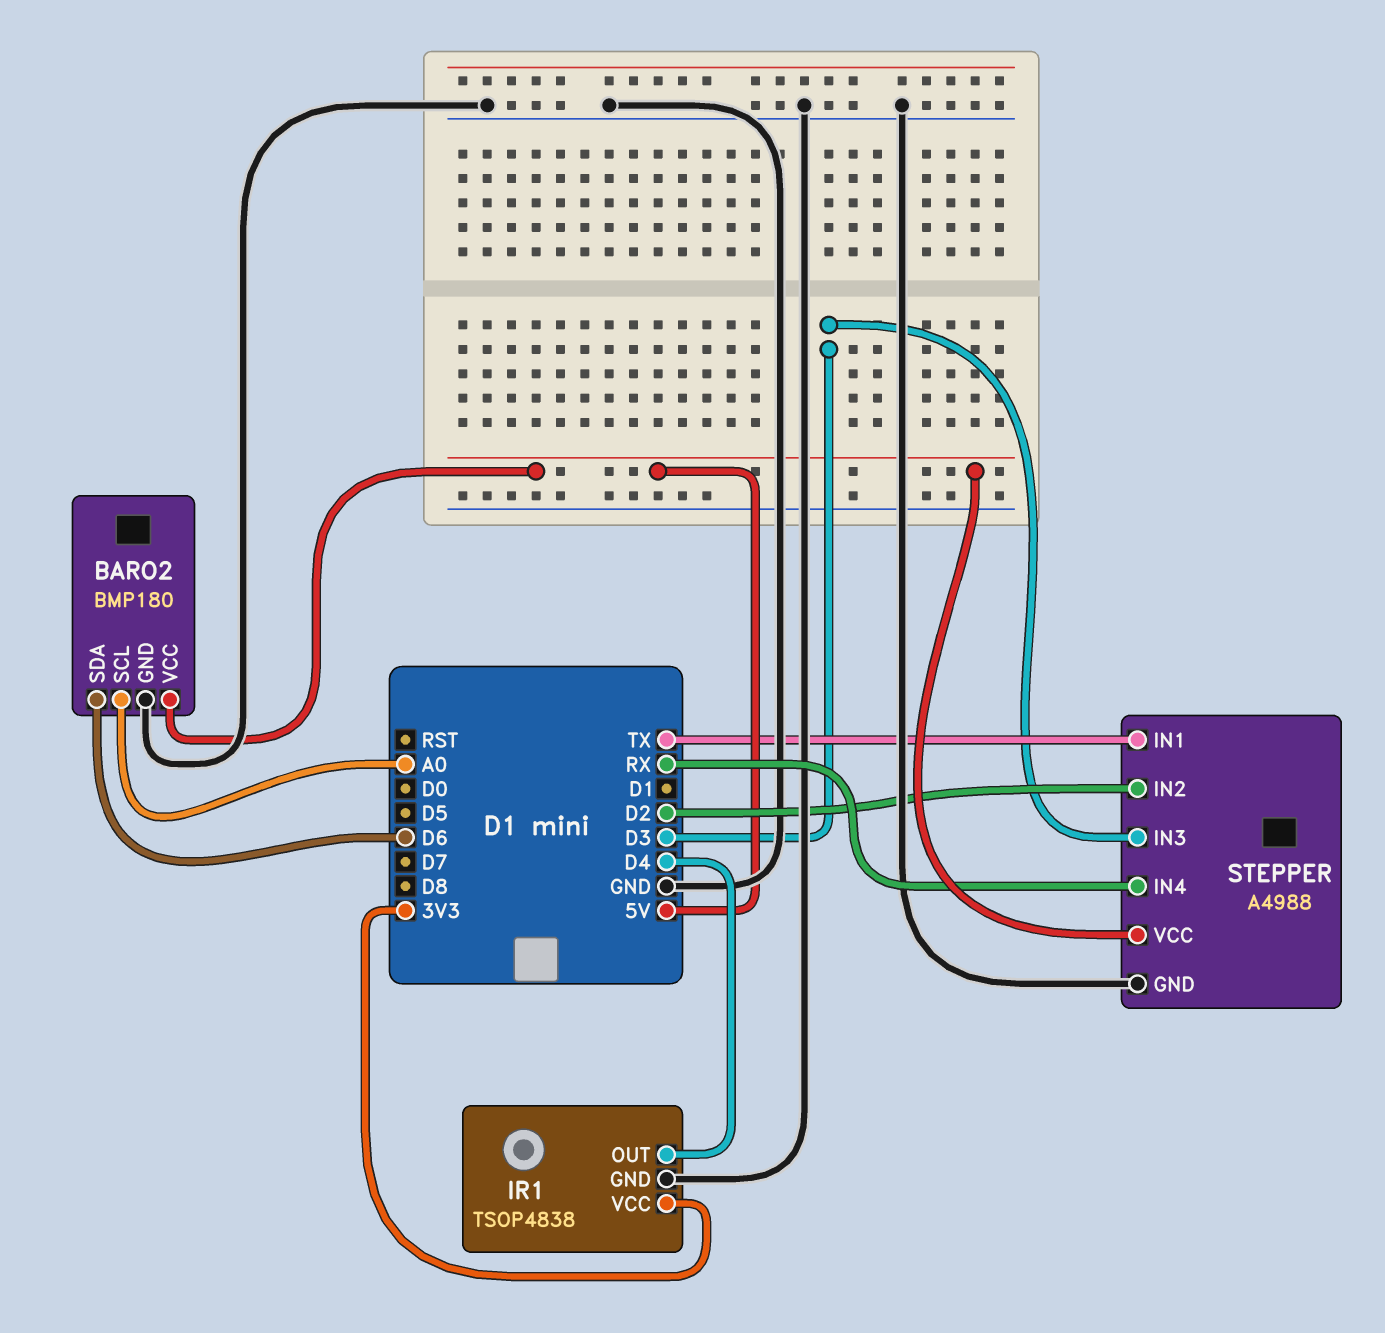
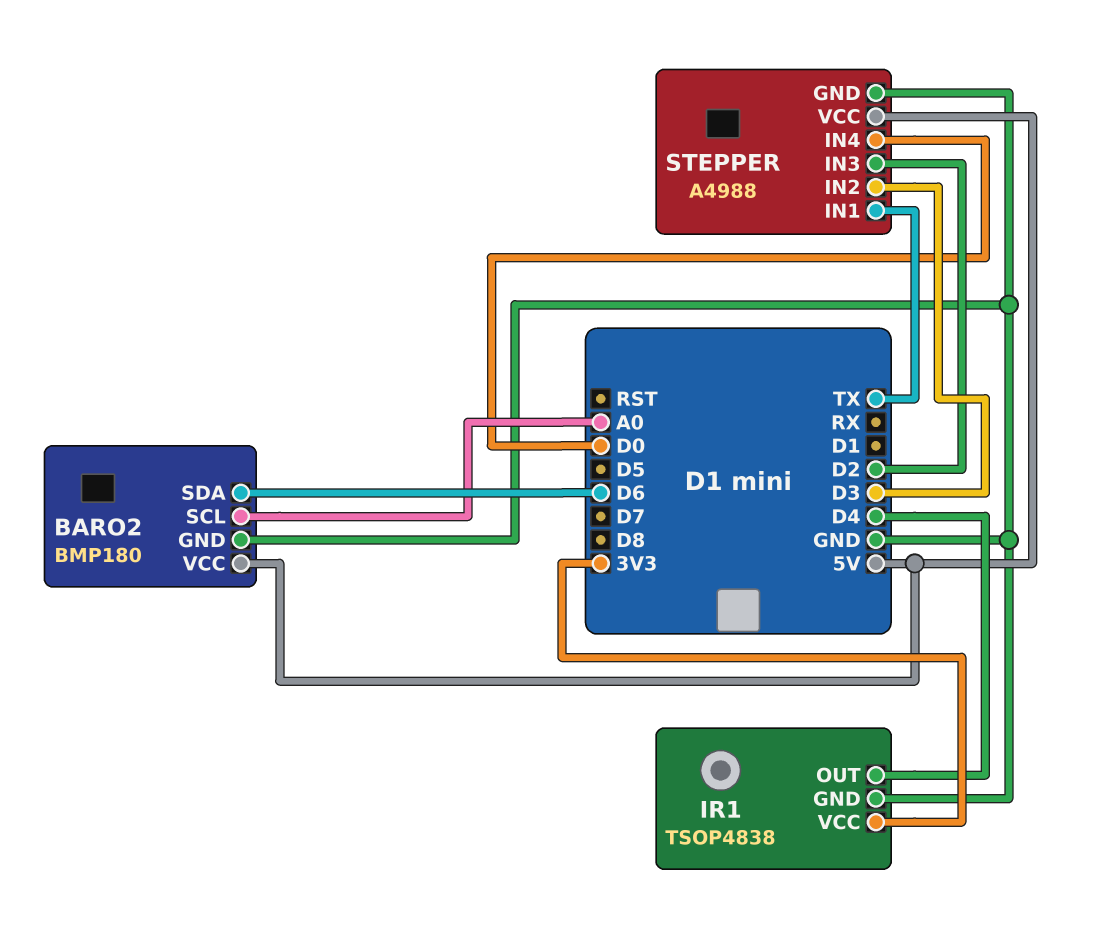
STEPPER pin IN2: D2 -> D3
STEPPER pin IN3: D3 -> D2
STEPPER pin IN4: RX -> D0

